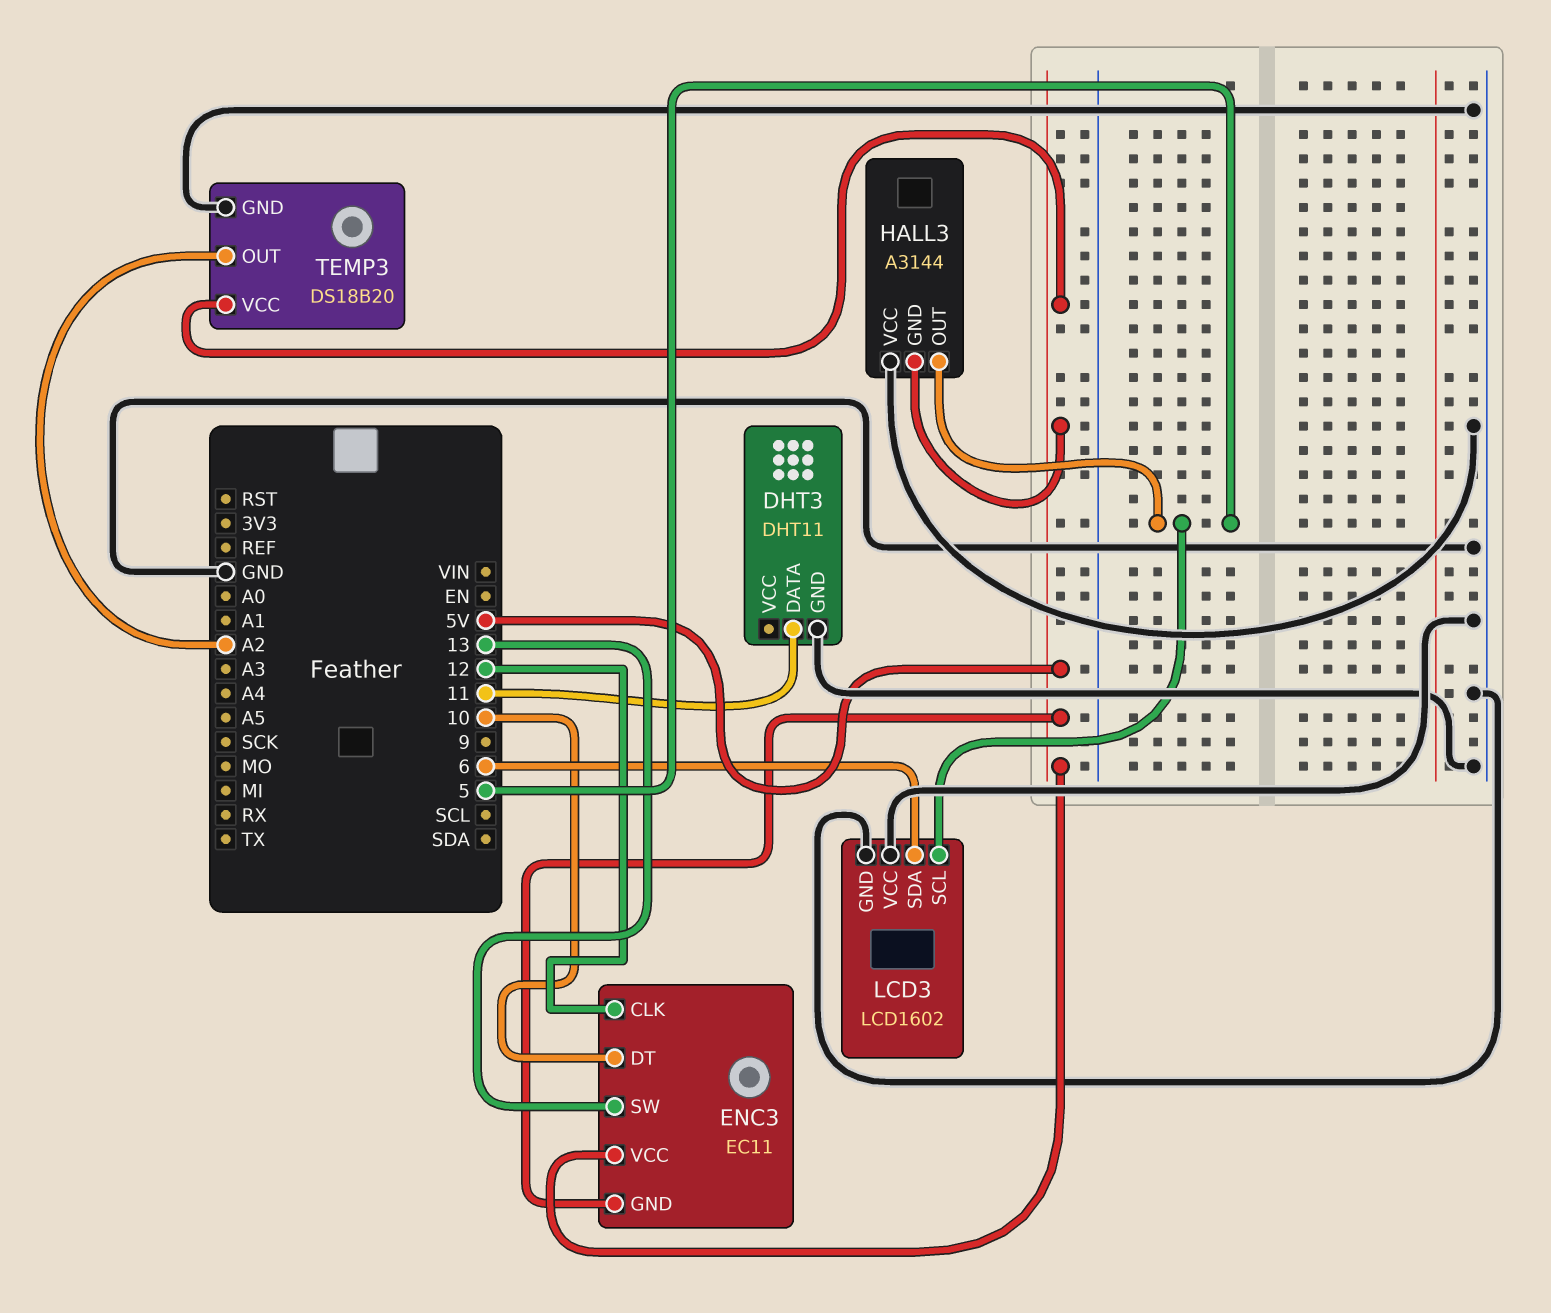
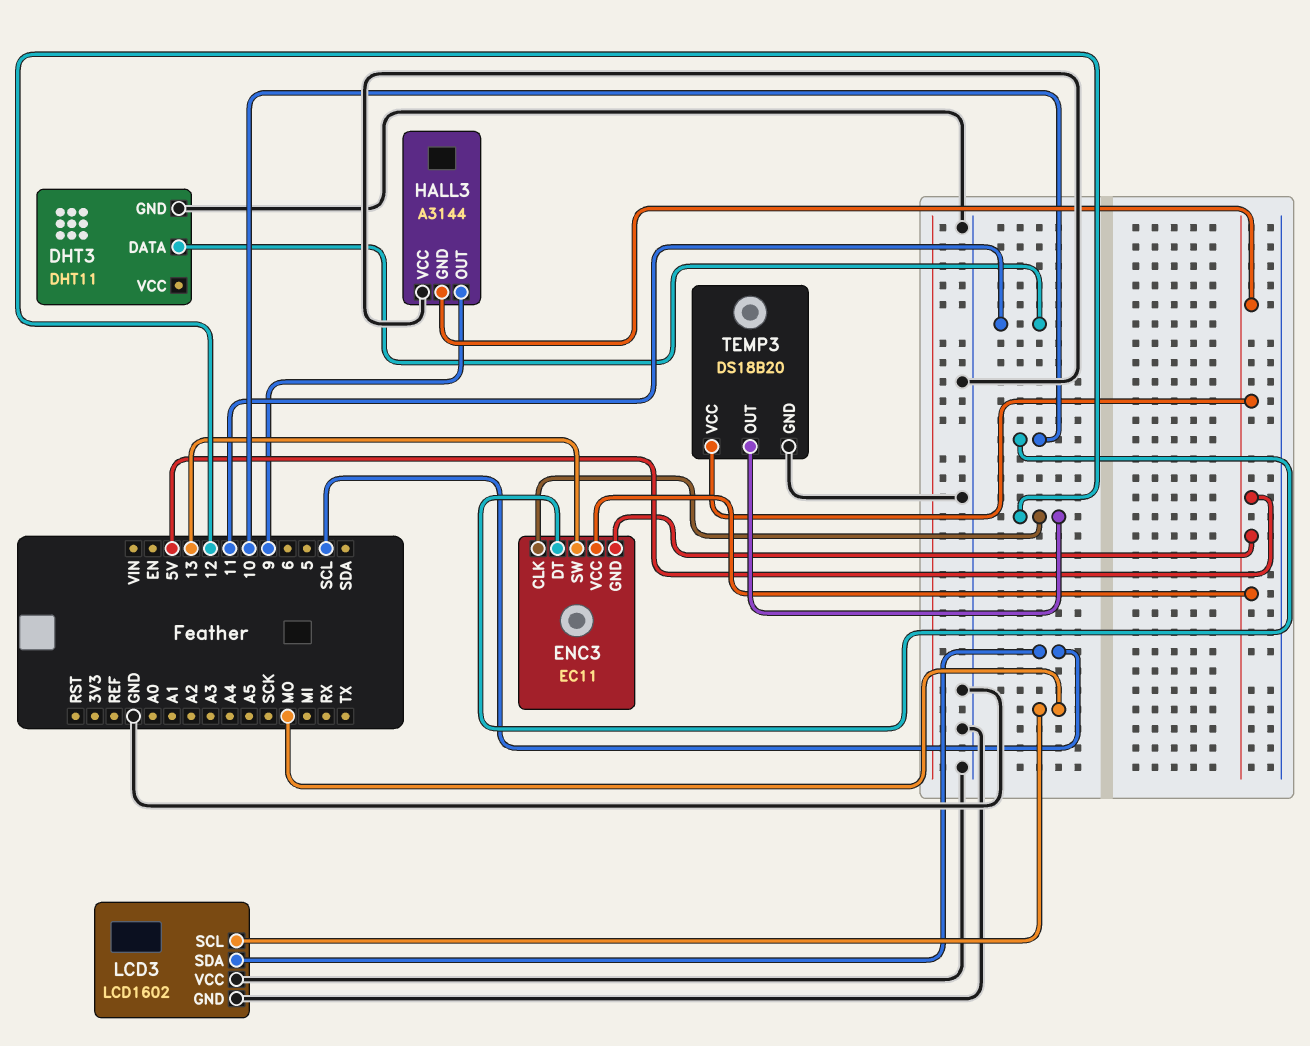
HALL3 pin OUT: 5 -> 9
LCD3 pin SCL: 5 -> MO
LCD3 pin SDA: 6 -> SCL
TEMP3 pin OUT: A2 -> 12

